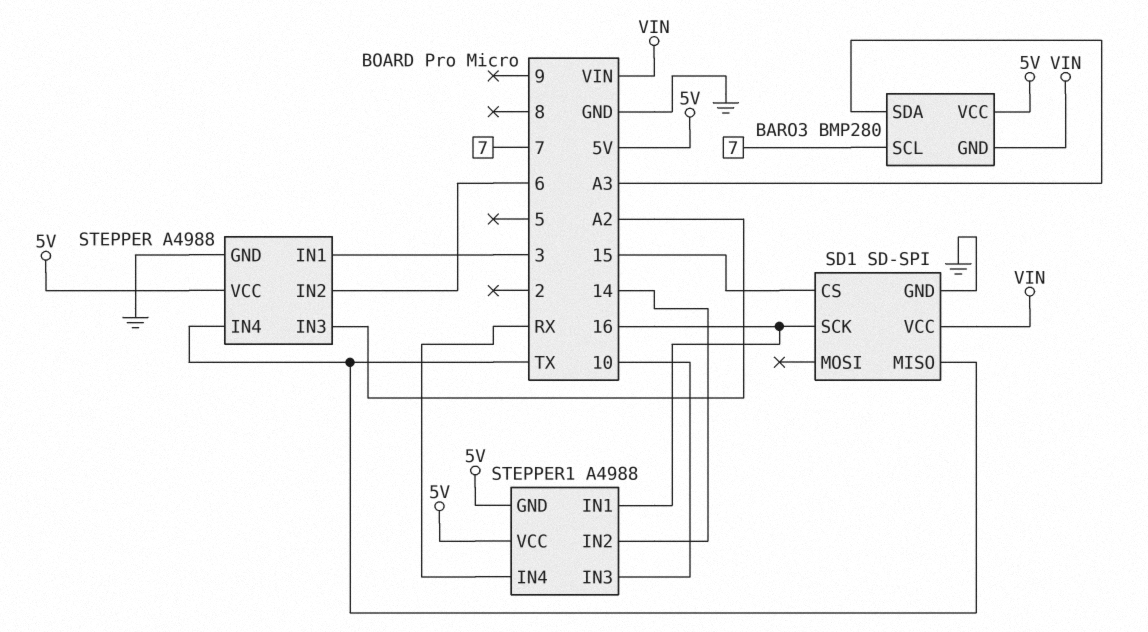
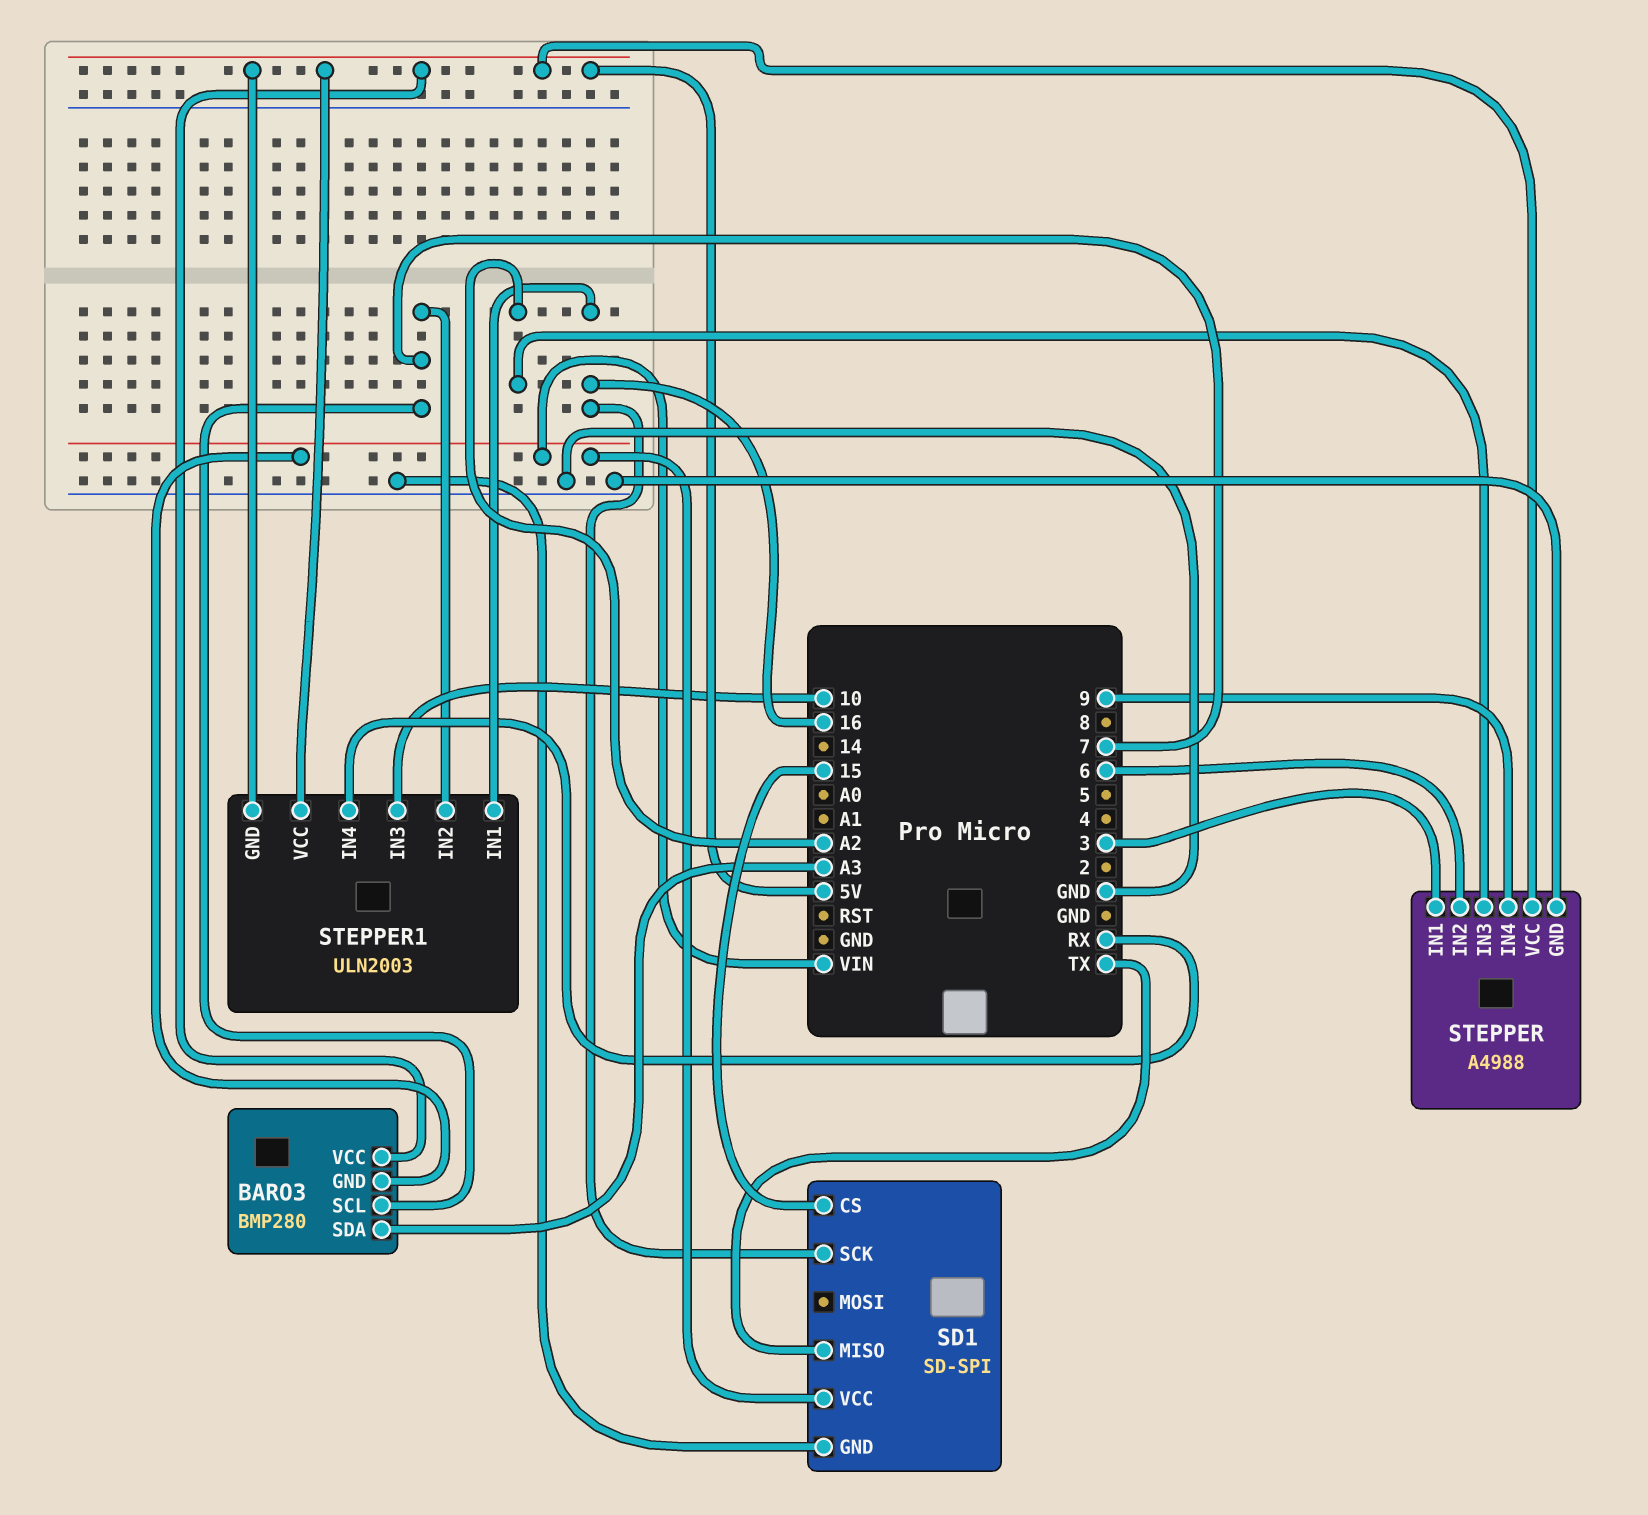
STEPPER pin IN4: TX -> 9
STEPPER1: A4988 -> ULN2003
STEPPER1 pin IN2: 14 -> 7

